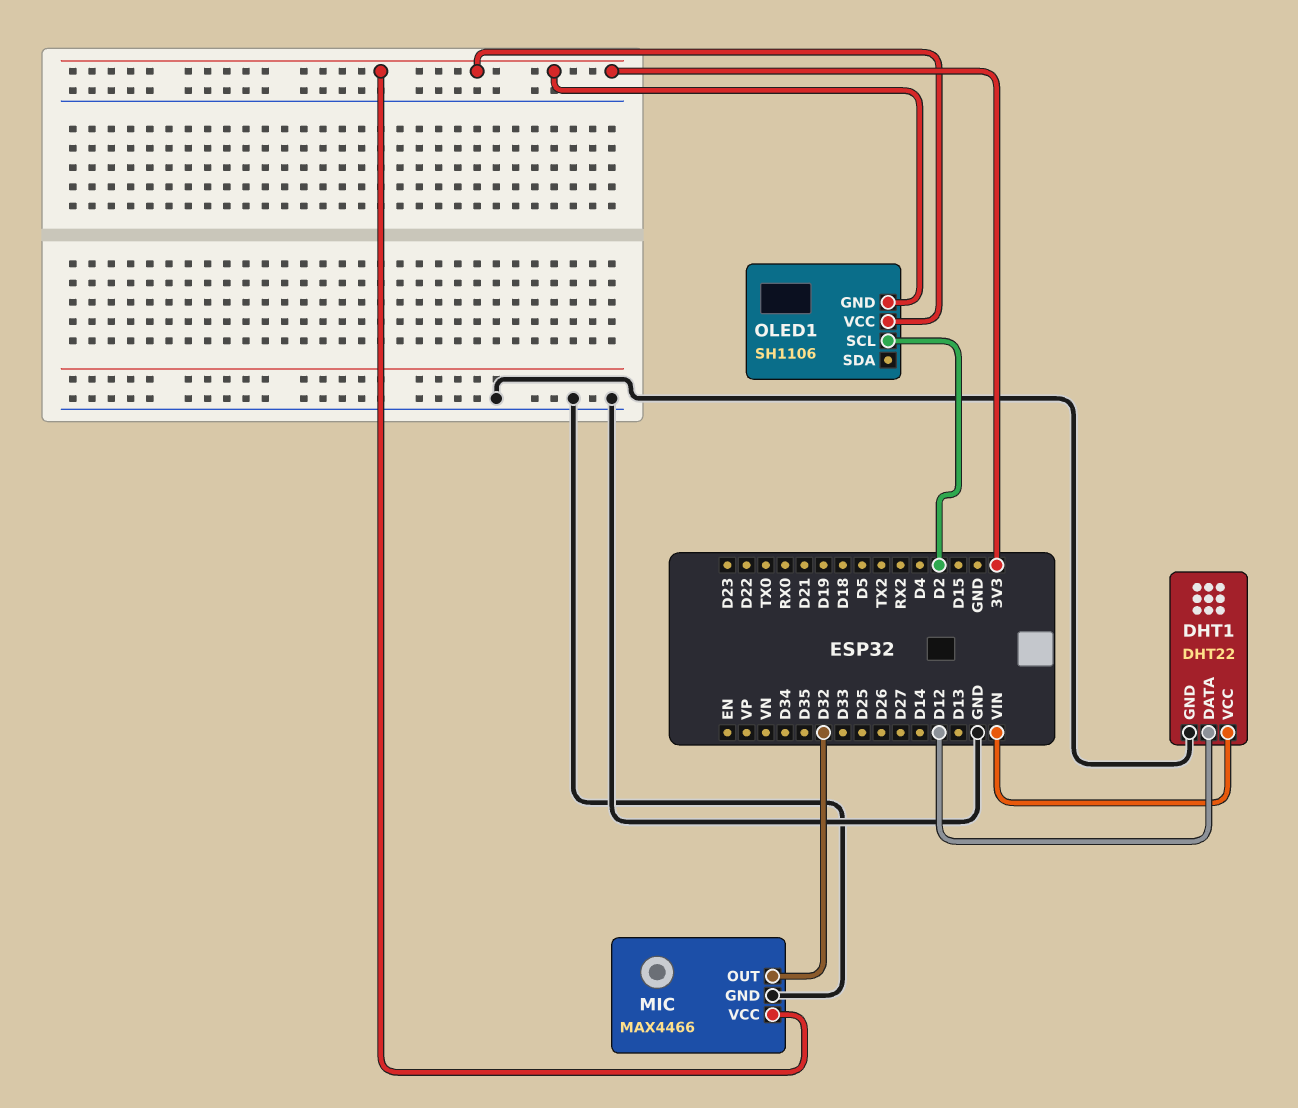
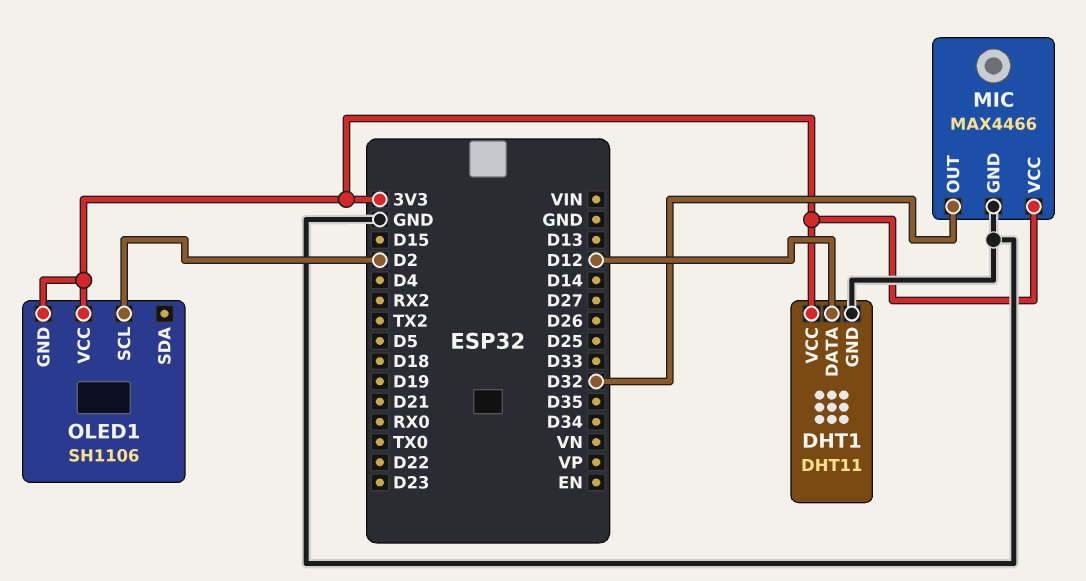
DHT1: DHT22 -> DHT11
DHT1 pin VCC: VIN -> 3V3

